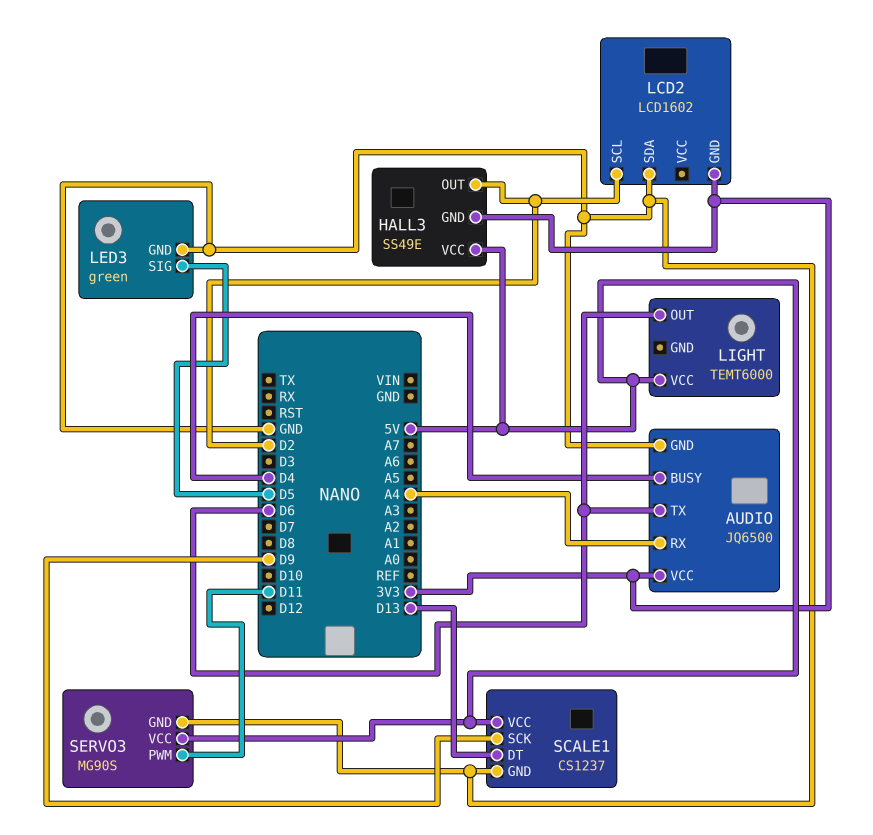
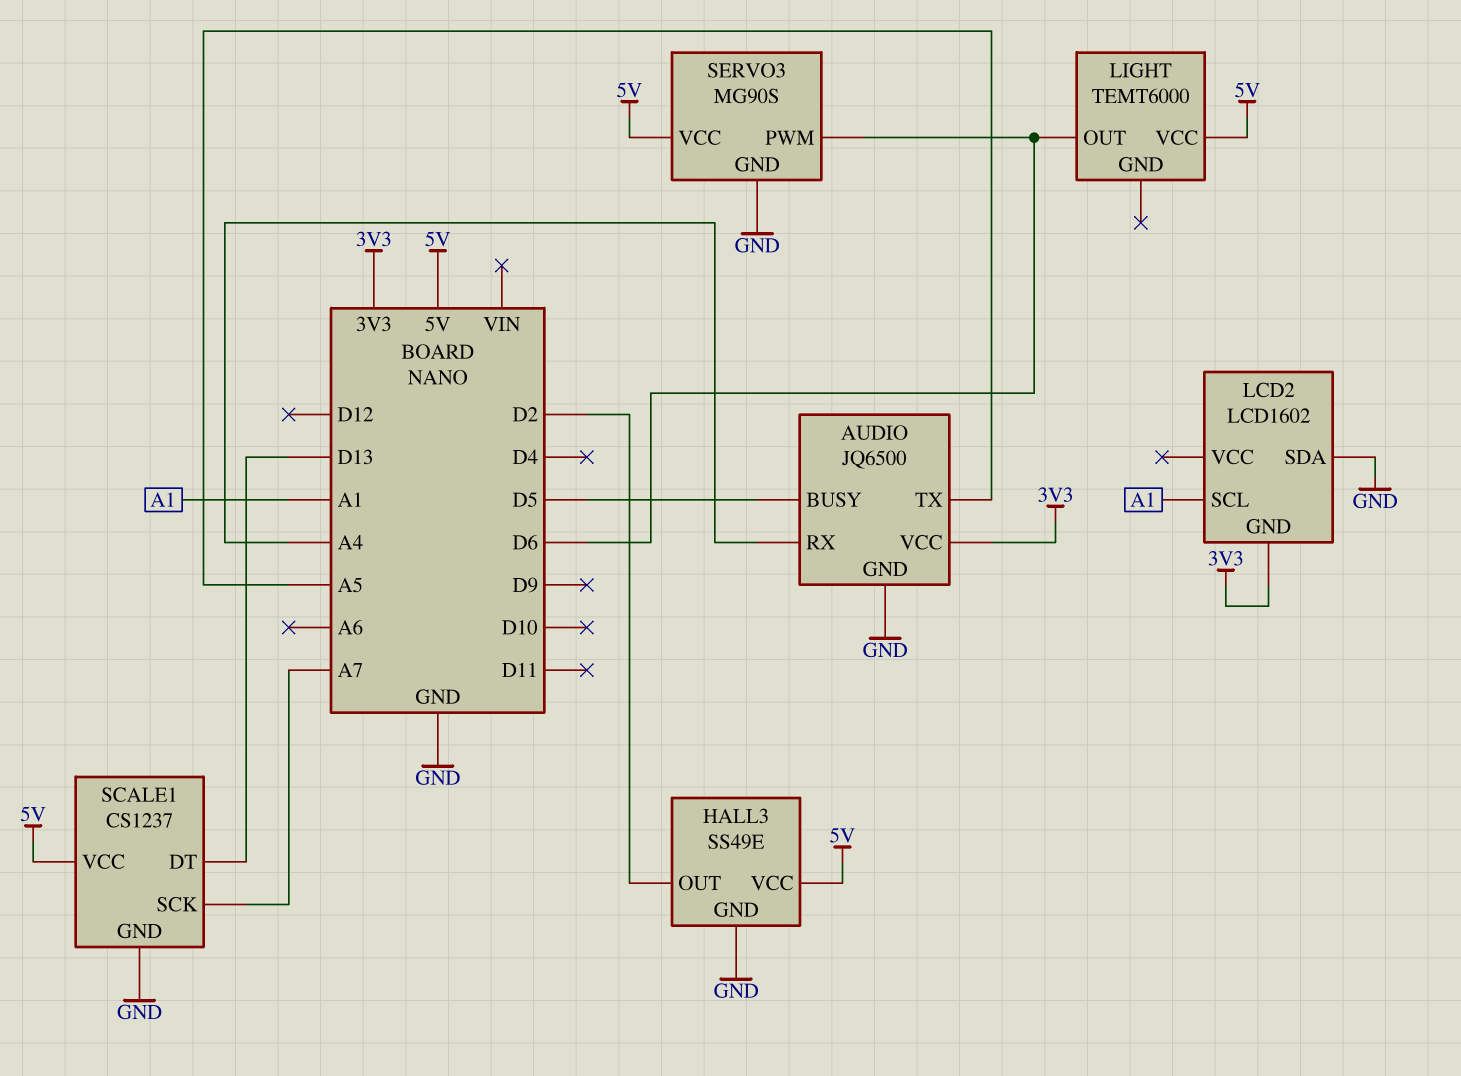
AUDIO pin BUSY: D4 -> D5
AUDIO pin TX: D6 -> A5
HALL3 pin GND: 3V3 -> GND
LCD2 pin SCL: D2 -> A1
LED3: green -> none
LED3 pin GND: GND -> none
LED3 pin SIG: D5 -> none
SCALE1 pin SCK: D9 -> A7
SERVO3 pin PWM: D11 -> D6

